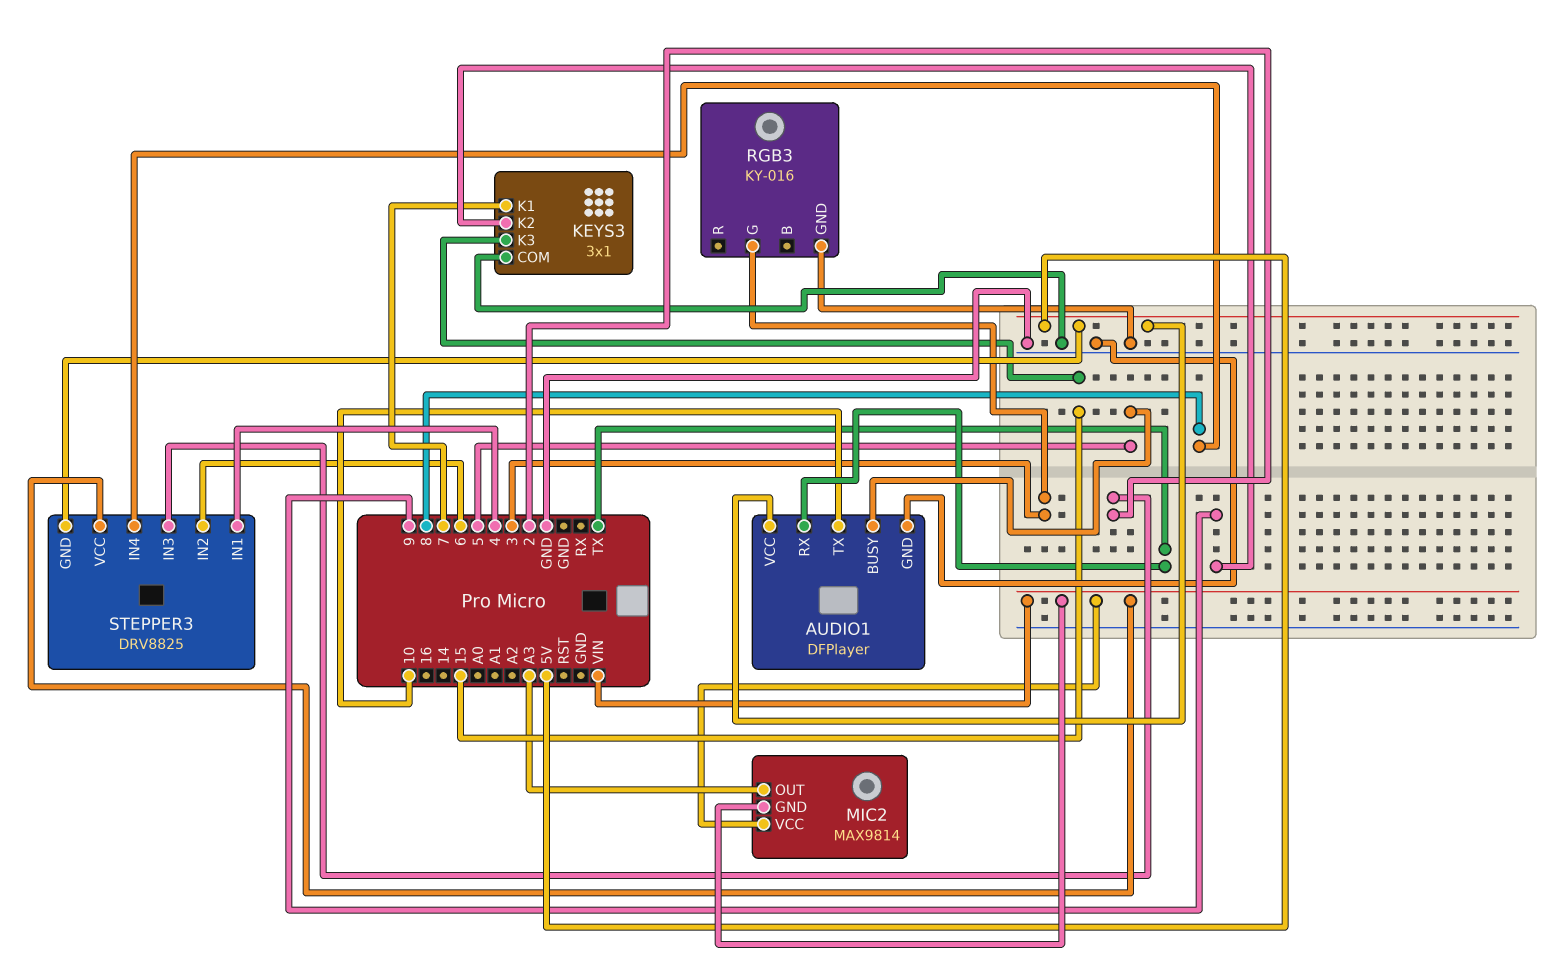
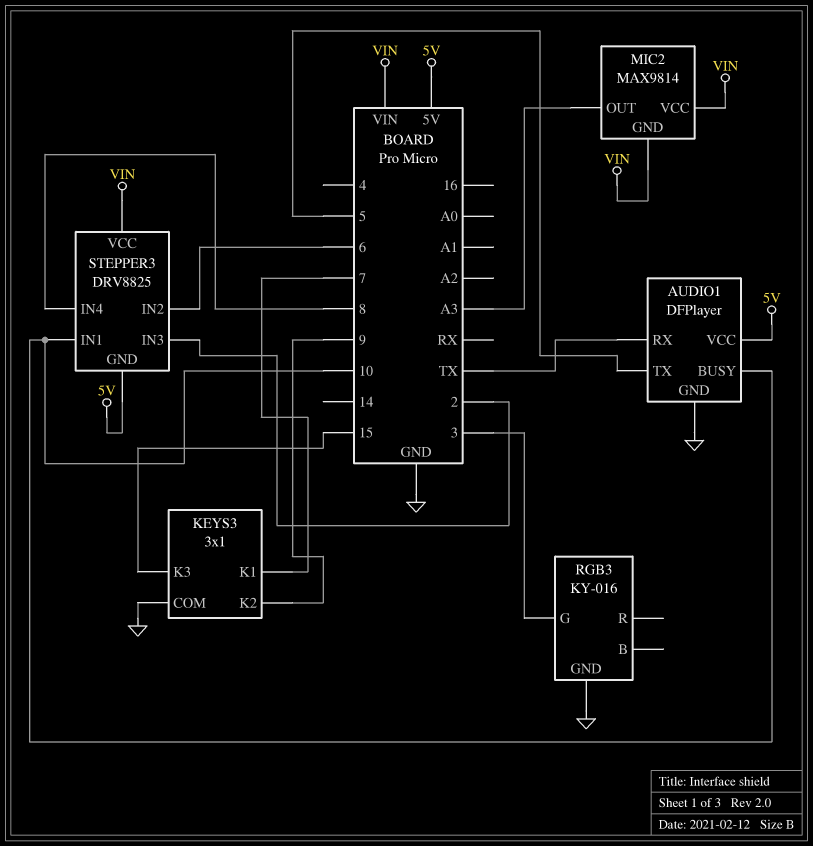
AUDIO1 pin BUSY: 5 -> 10
AUDIO1 pin TX: 10 -> 5
STEPPER3 pin IN1: 4 -> 10

